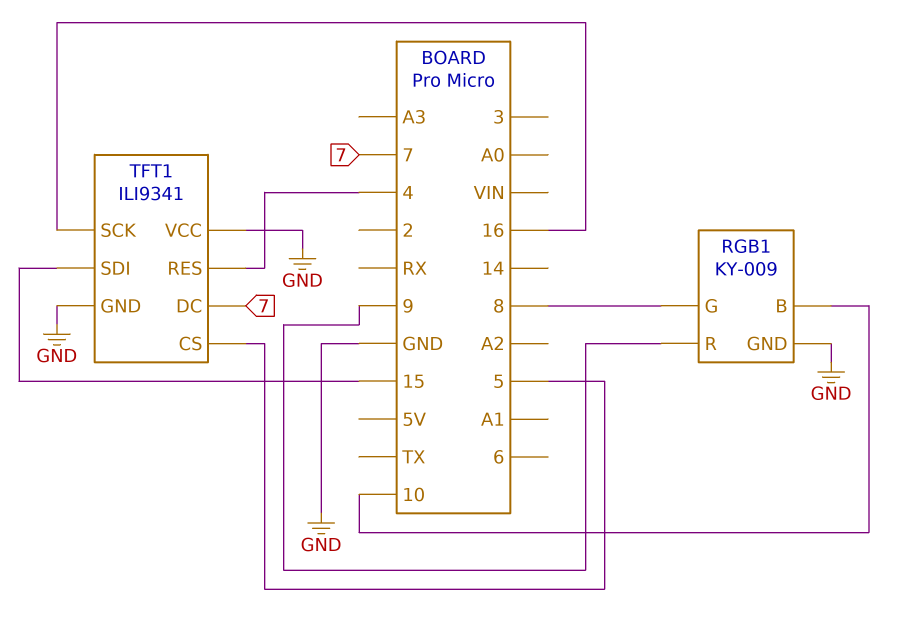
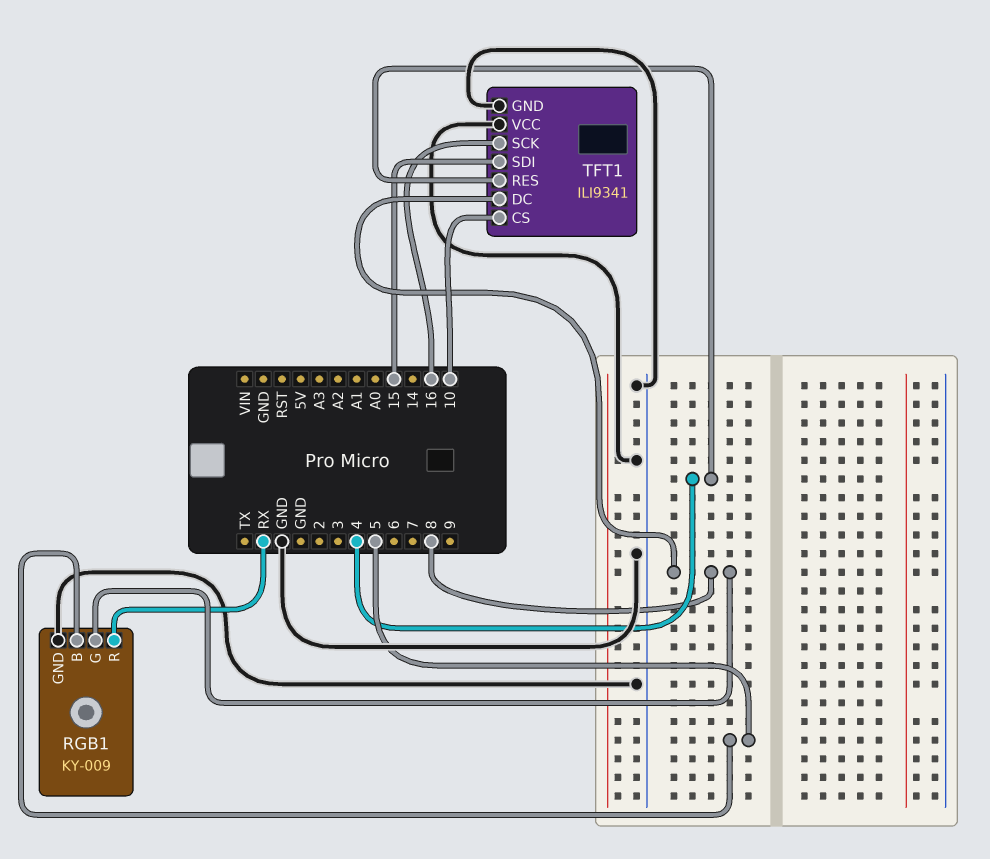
RGB1 pin B: 10 -> 5
RGB1 pin R: 9 -> RX
TFT1 pin CS: 5 -> 10
TFT1 pin DC: 7 -> 8

